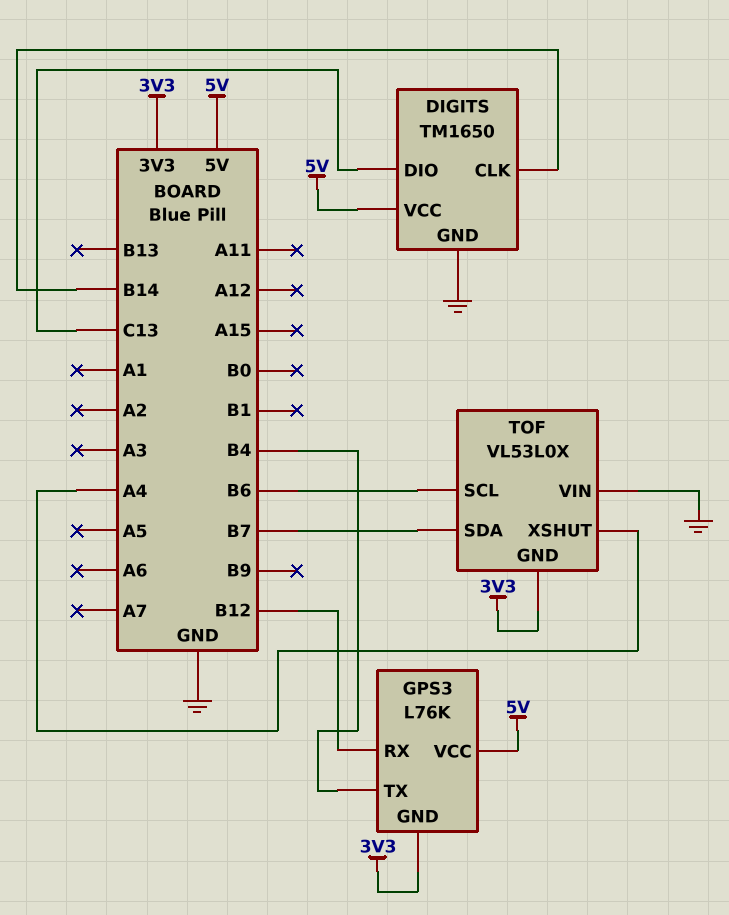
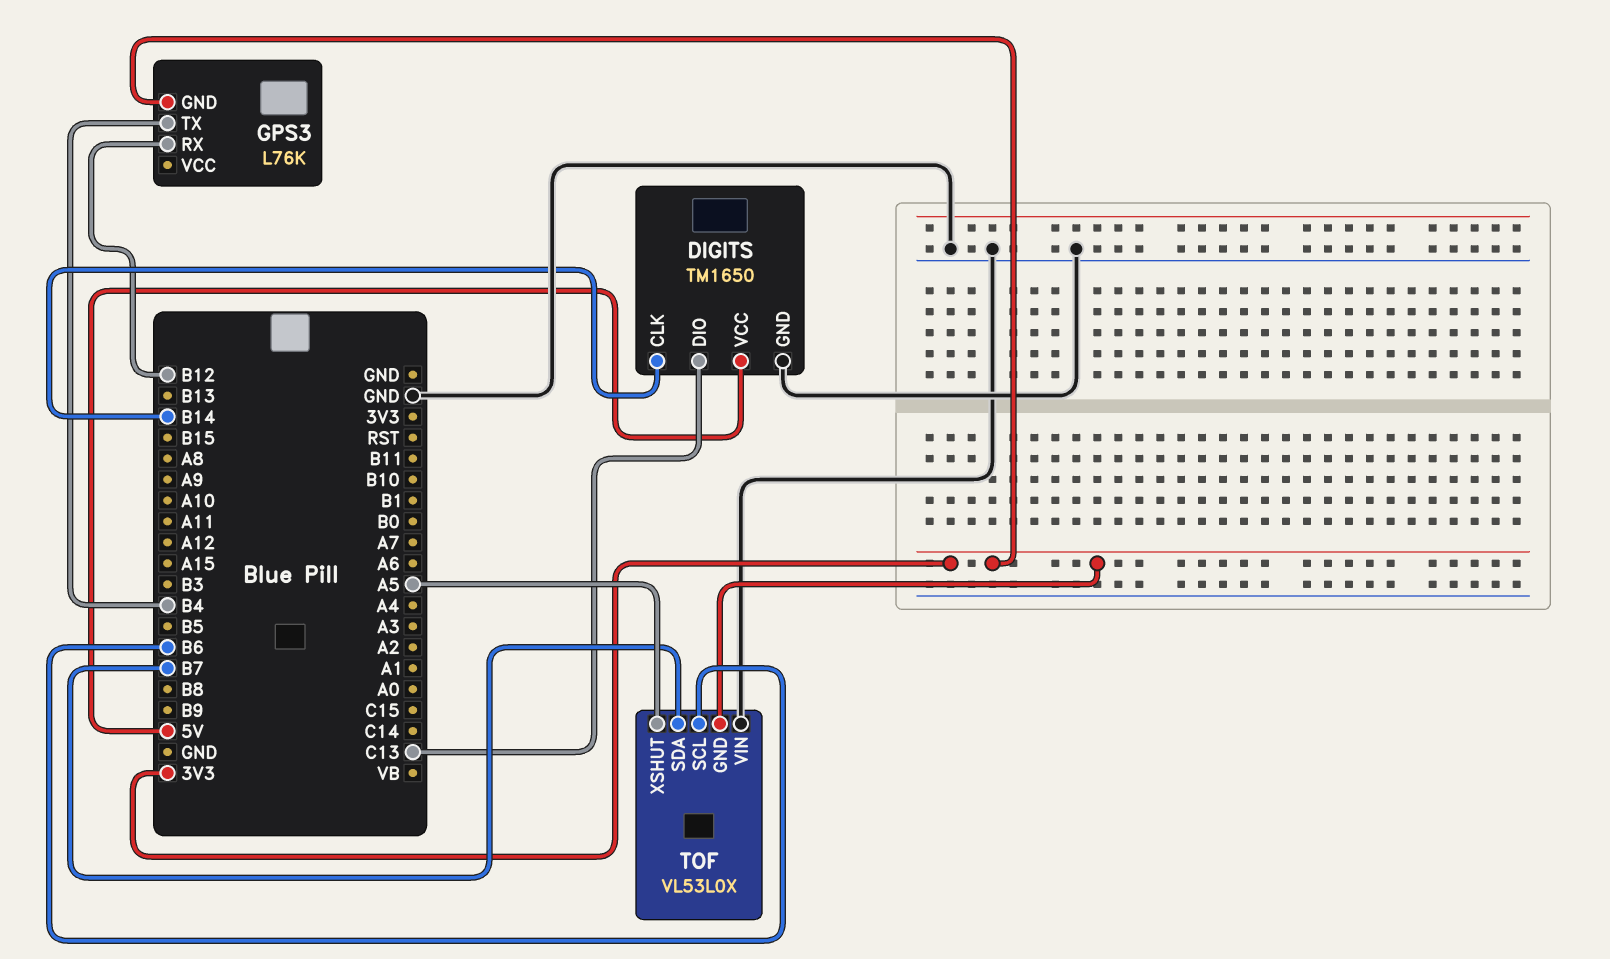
GPS3 pin VCC: 5V -> none
TOF pin XSHUT: A4 -> A5

